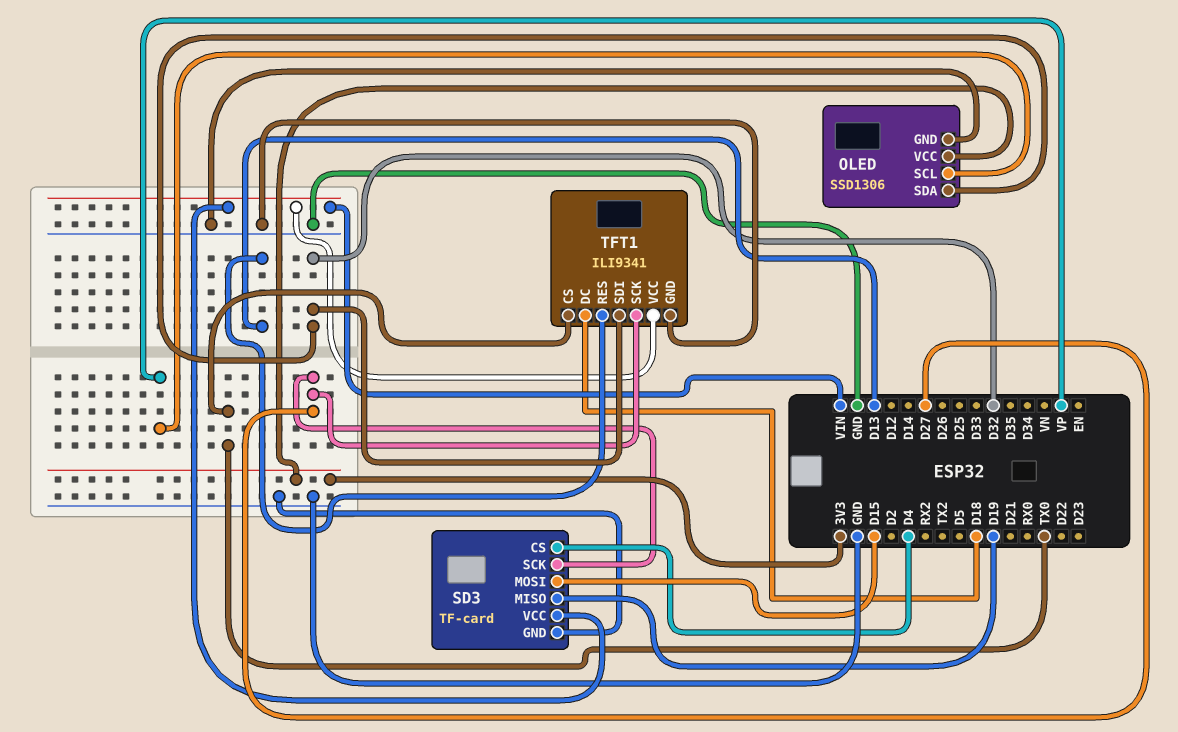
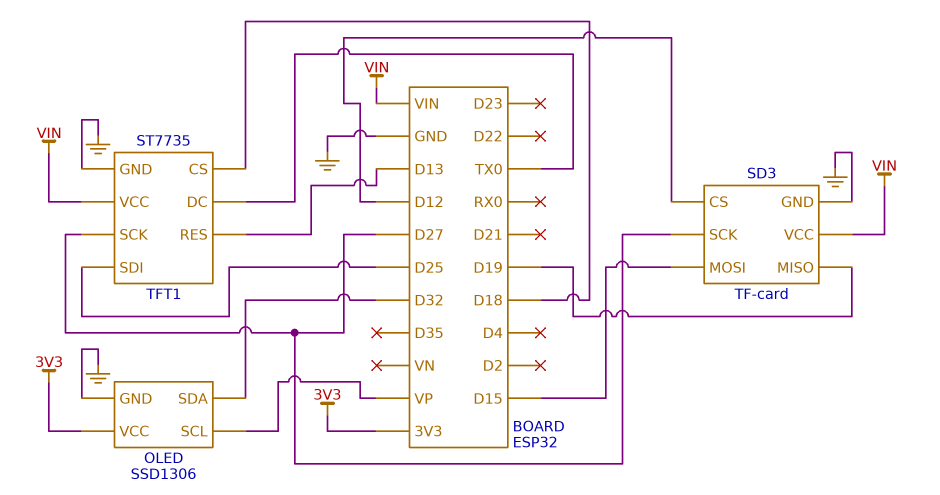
SD3 pin CS: D4 -> D12
TFT1: ILI9341 -> ST7735
TFT1 pin CS: TX0 -> D18
TFT1 pin DC: D18 -> TX0
TFT1 pin SDI: D32 -> D25

